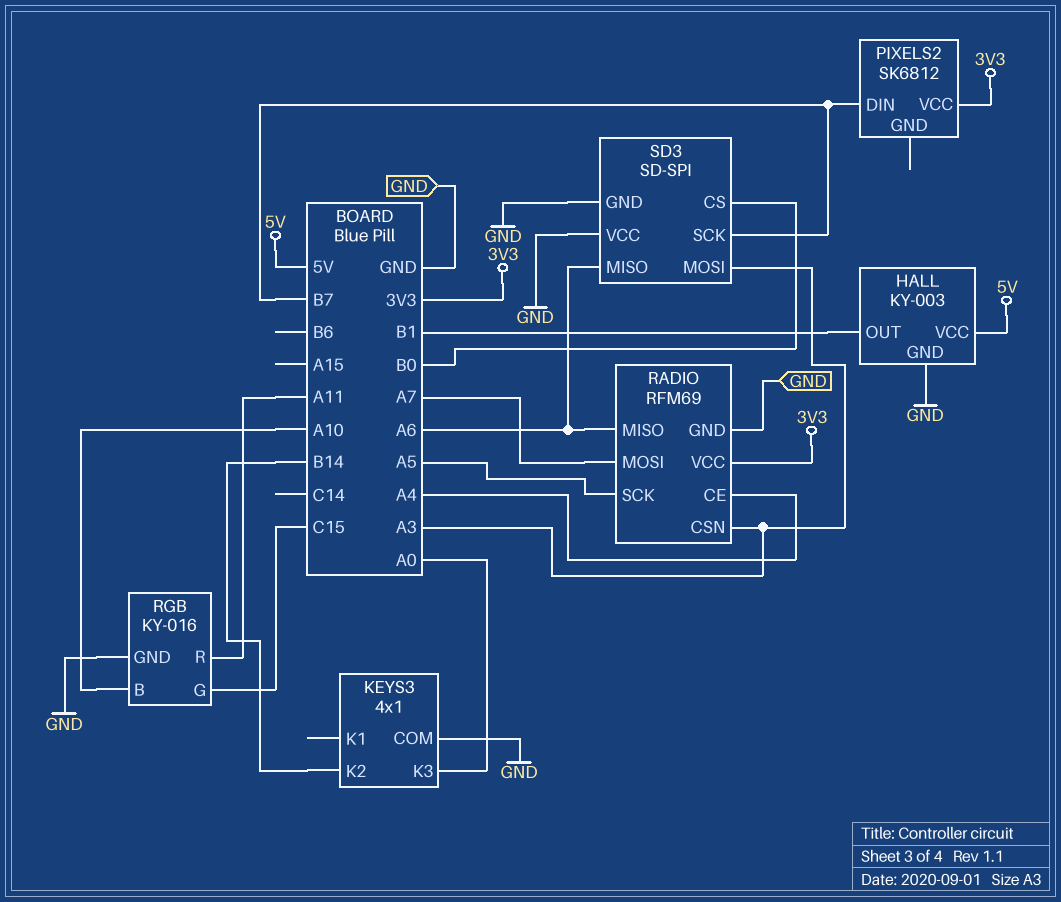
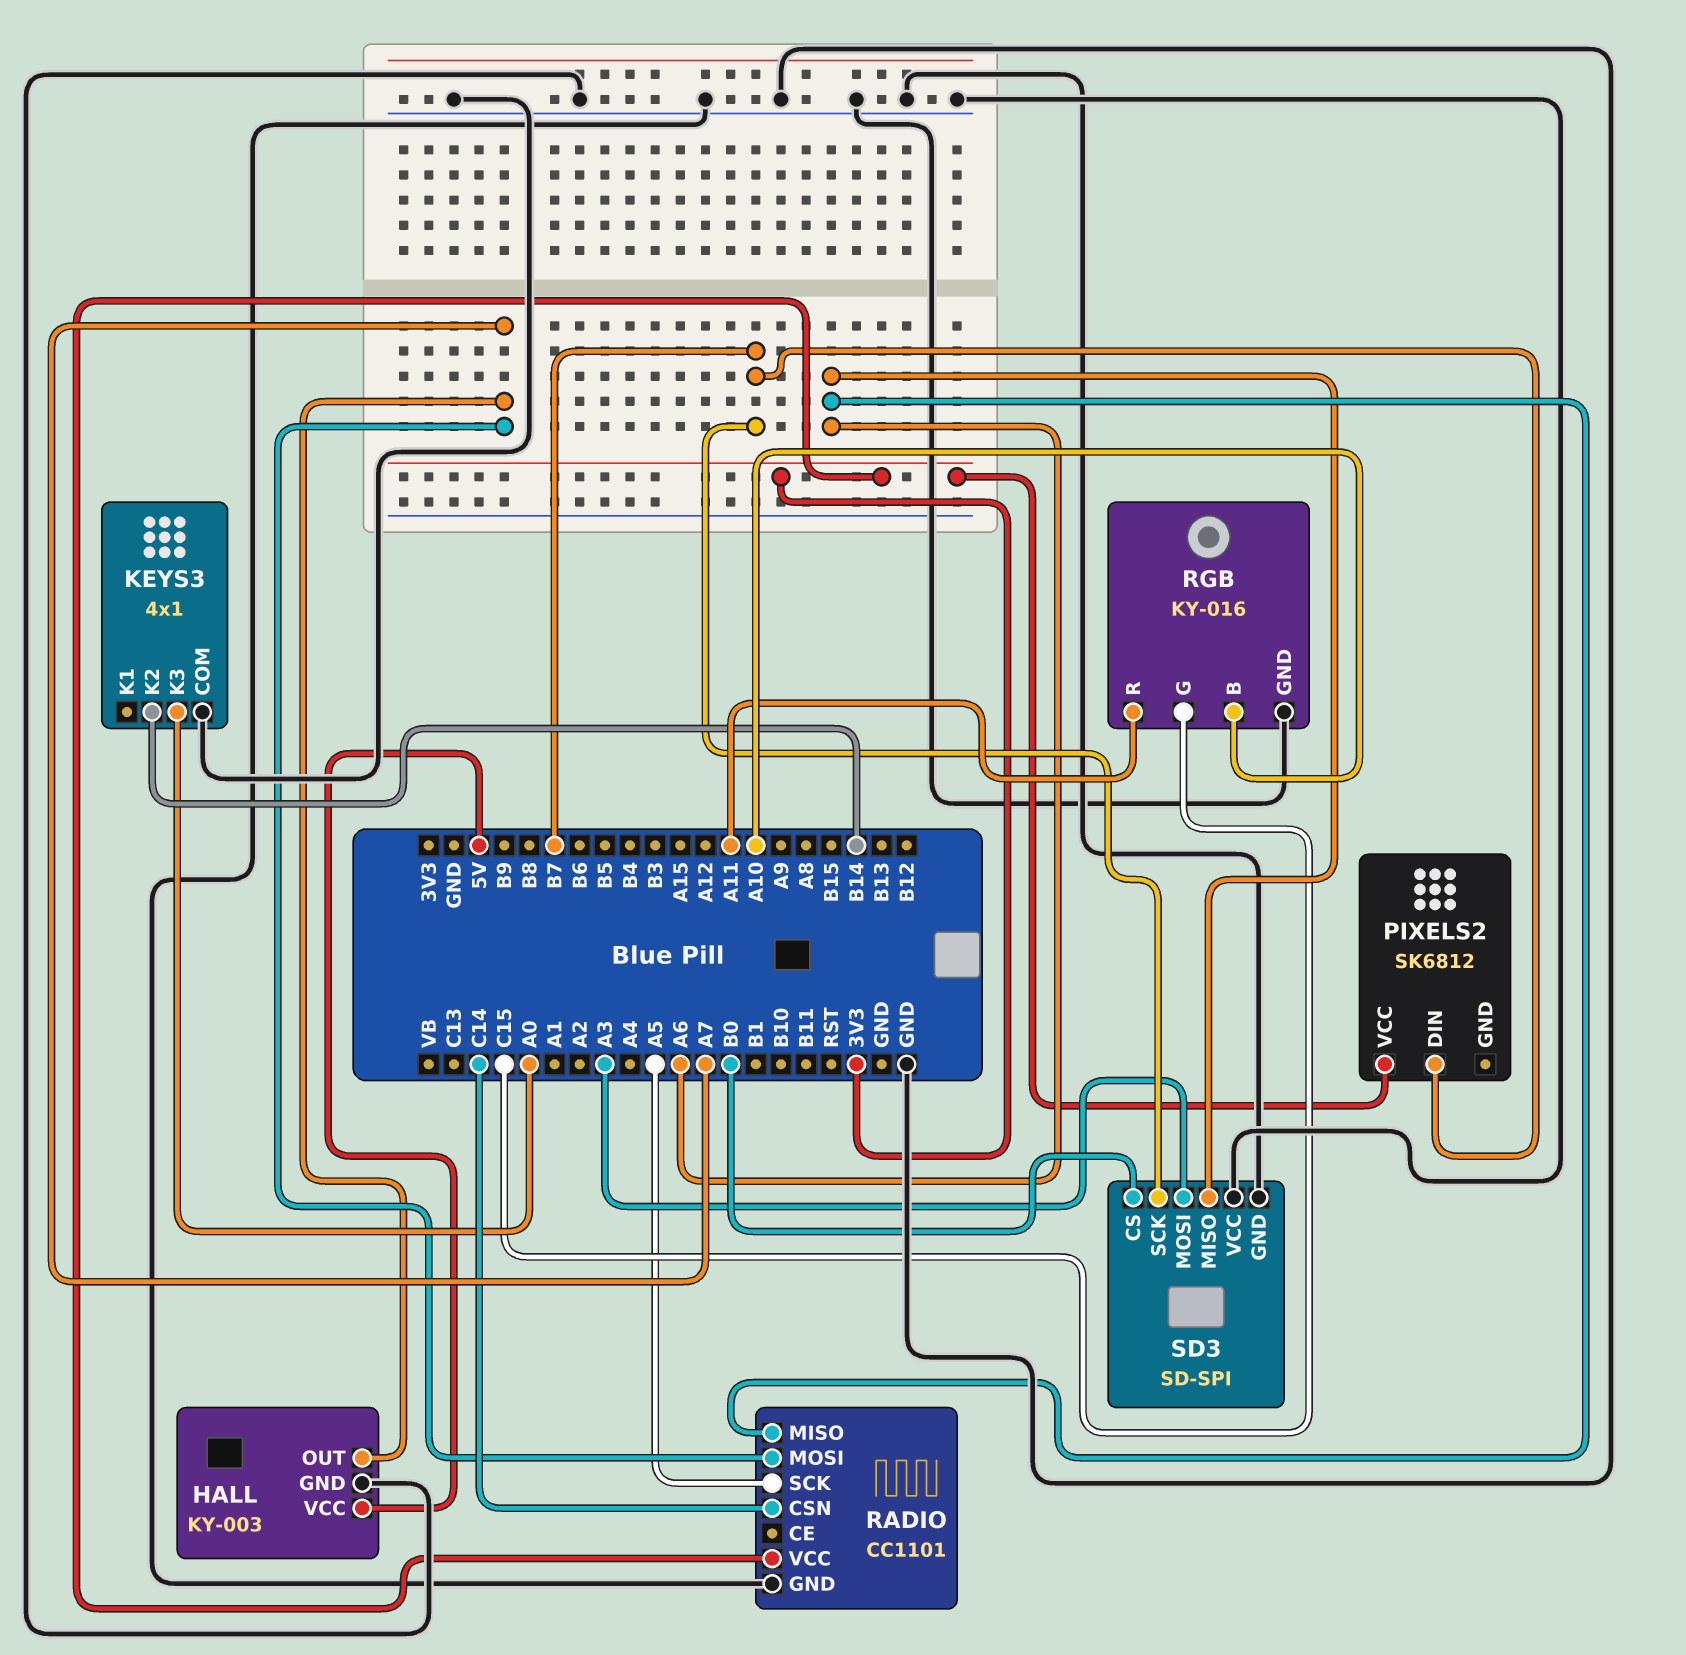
HALL pin OUT: B1 -> A7
RADIO: RFM69 -> CC1101
RADIO pin CE: A4 -> none
RADIO pin CSN: A3 -> C14

